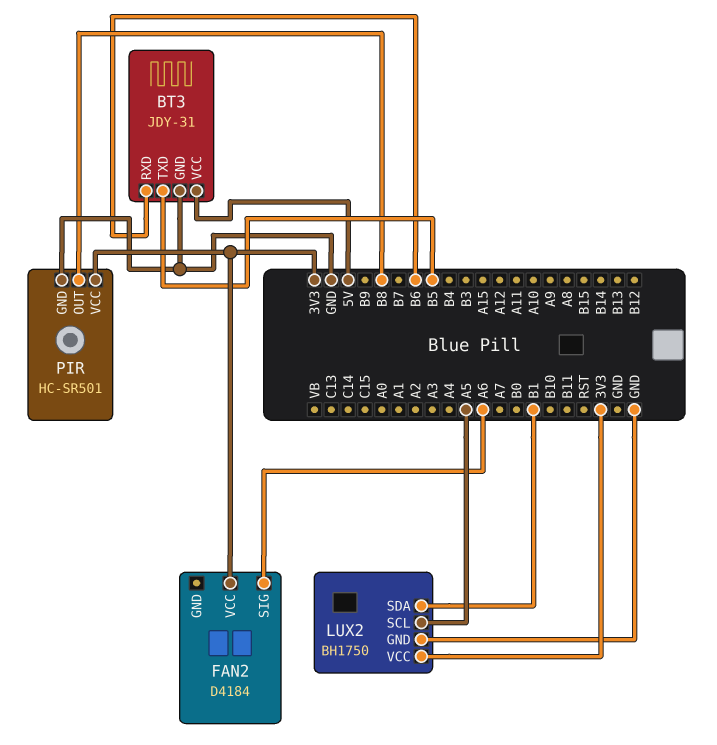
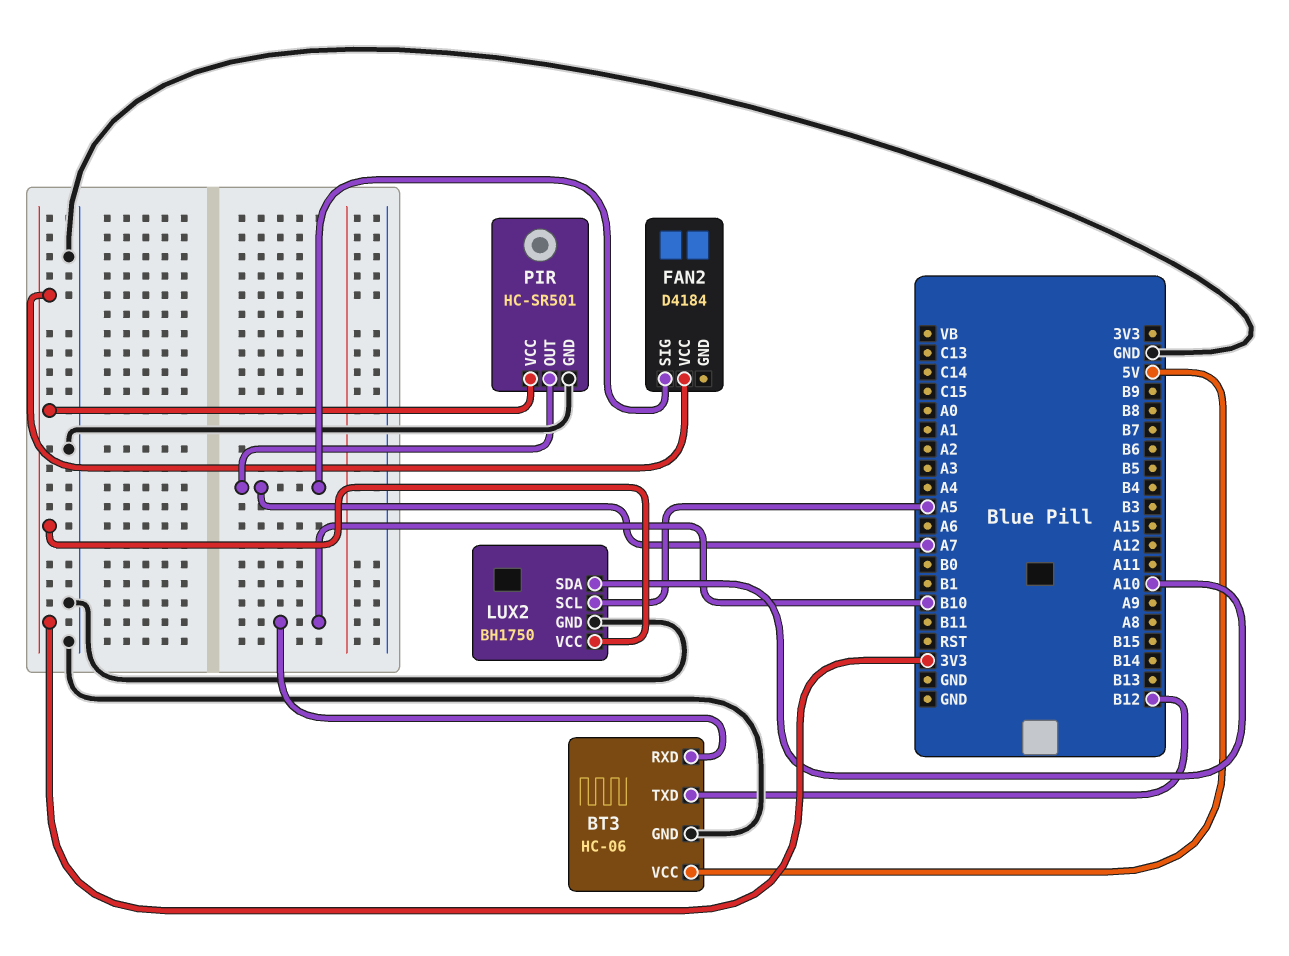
BT3: JDY-31 -> HC-06
BT3 pin RXD: B6 -> B10
BT3 pin TXD: B5 -> B12
FAN2 pin SIG: A6 -> A7
LUX2 pin SDA: B1 -> A10
PIR pin OUT: B8 -> A7

